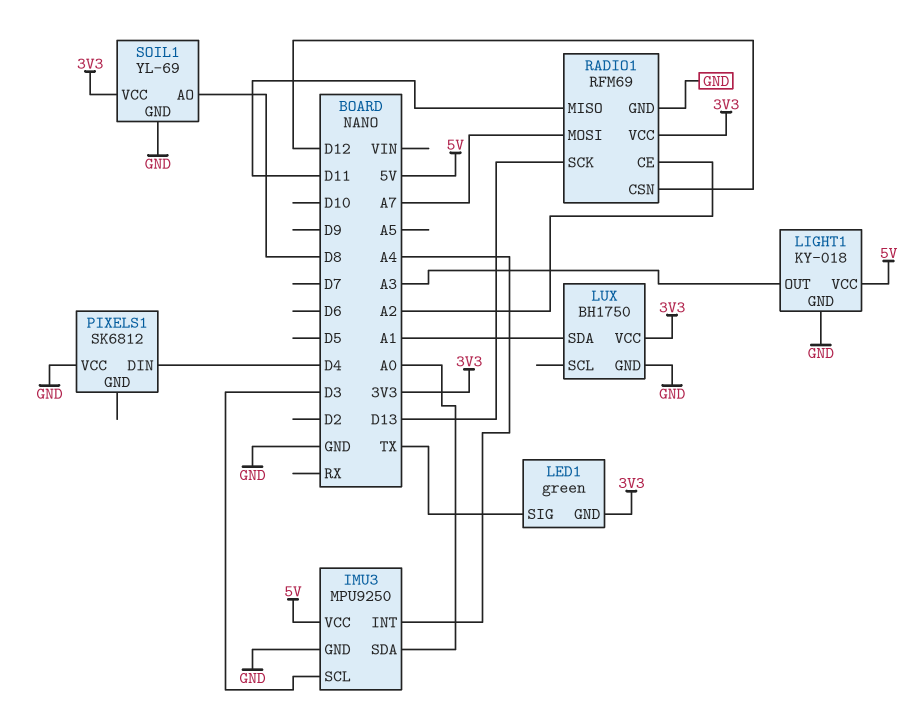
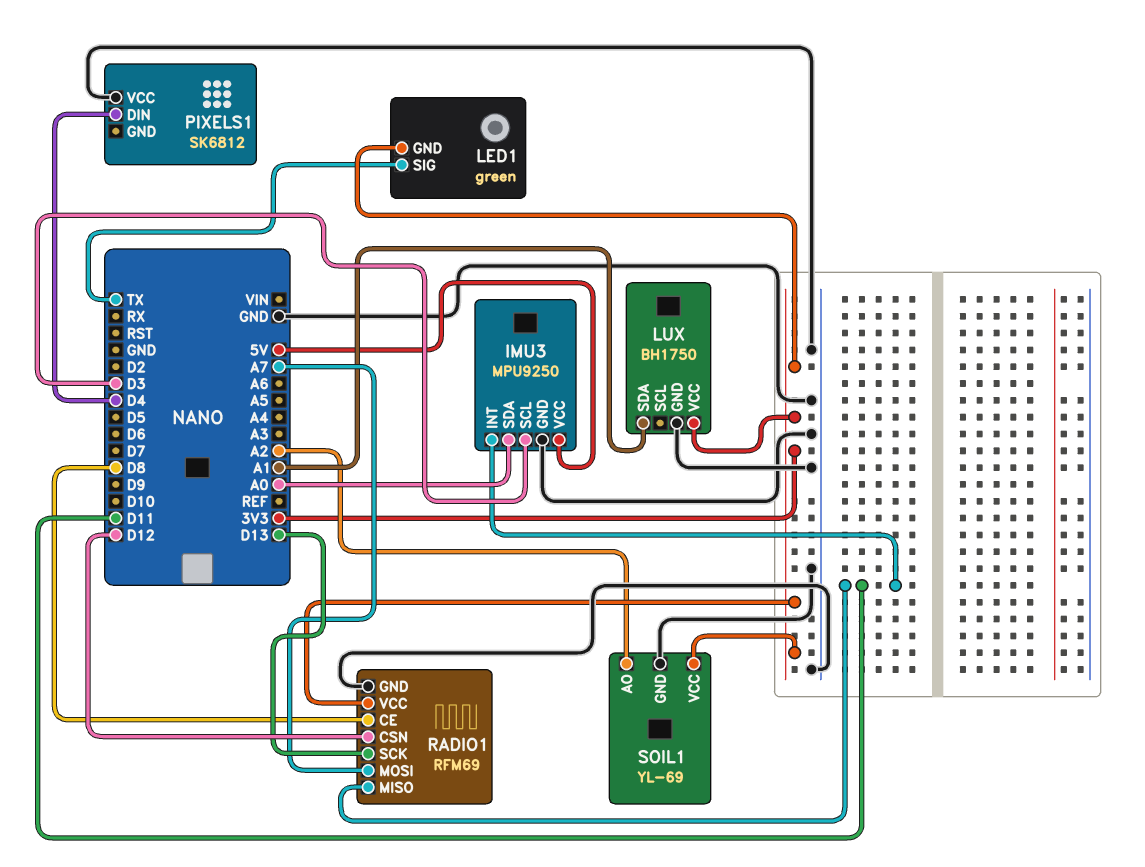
IMU3 pin INT: A4 -> D11
LIGHT1: KY-018 -> none
LIGHT1 pin GND: GND -> none
LIGHT1 pin OUT: A3 -> none
LIGHT1 pin VCC: 5V -> none
RADIO1 pin CE: A2 -> D8
SOIL1 pin AO: D8 -> A2

